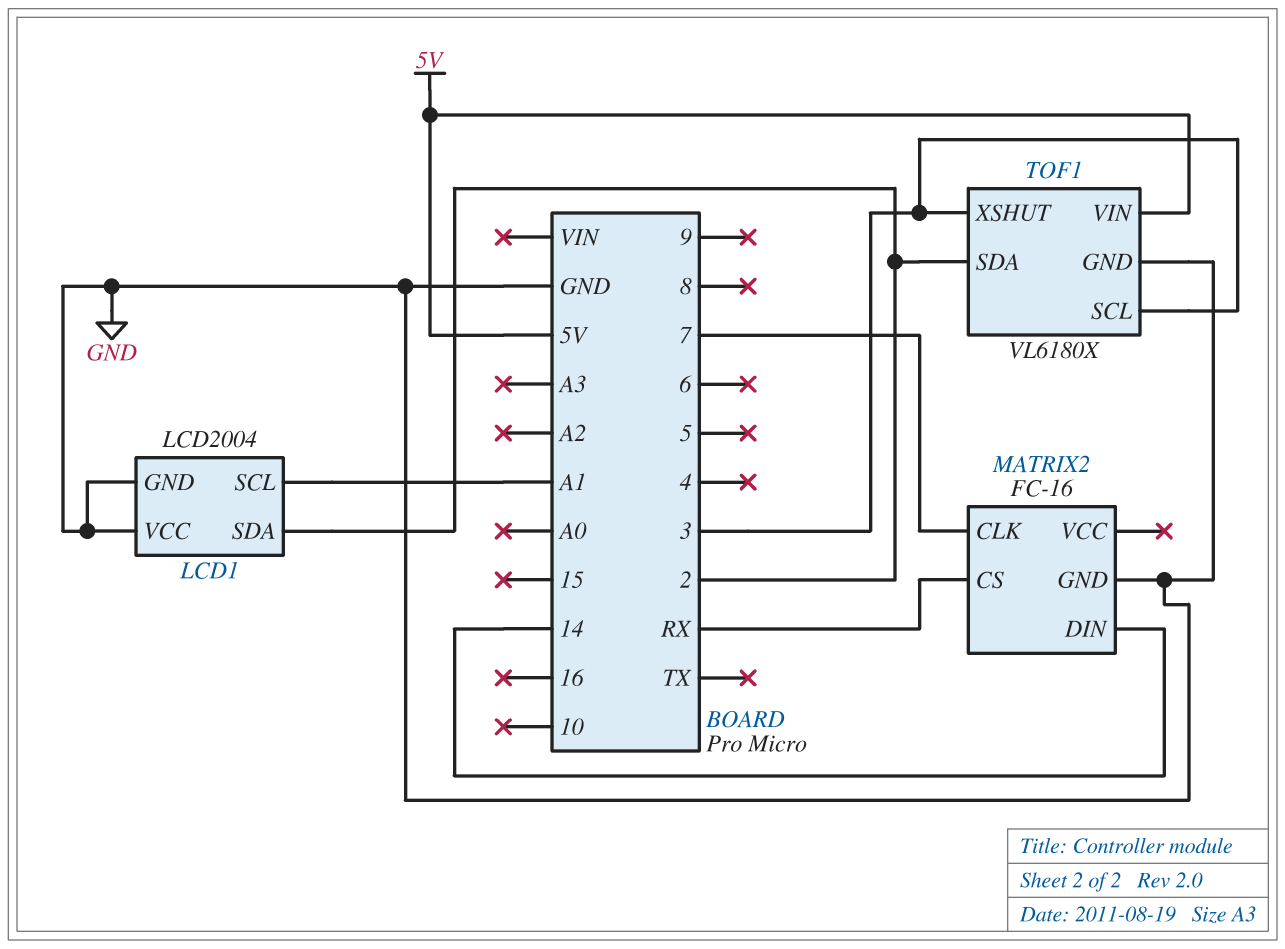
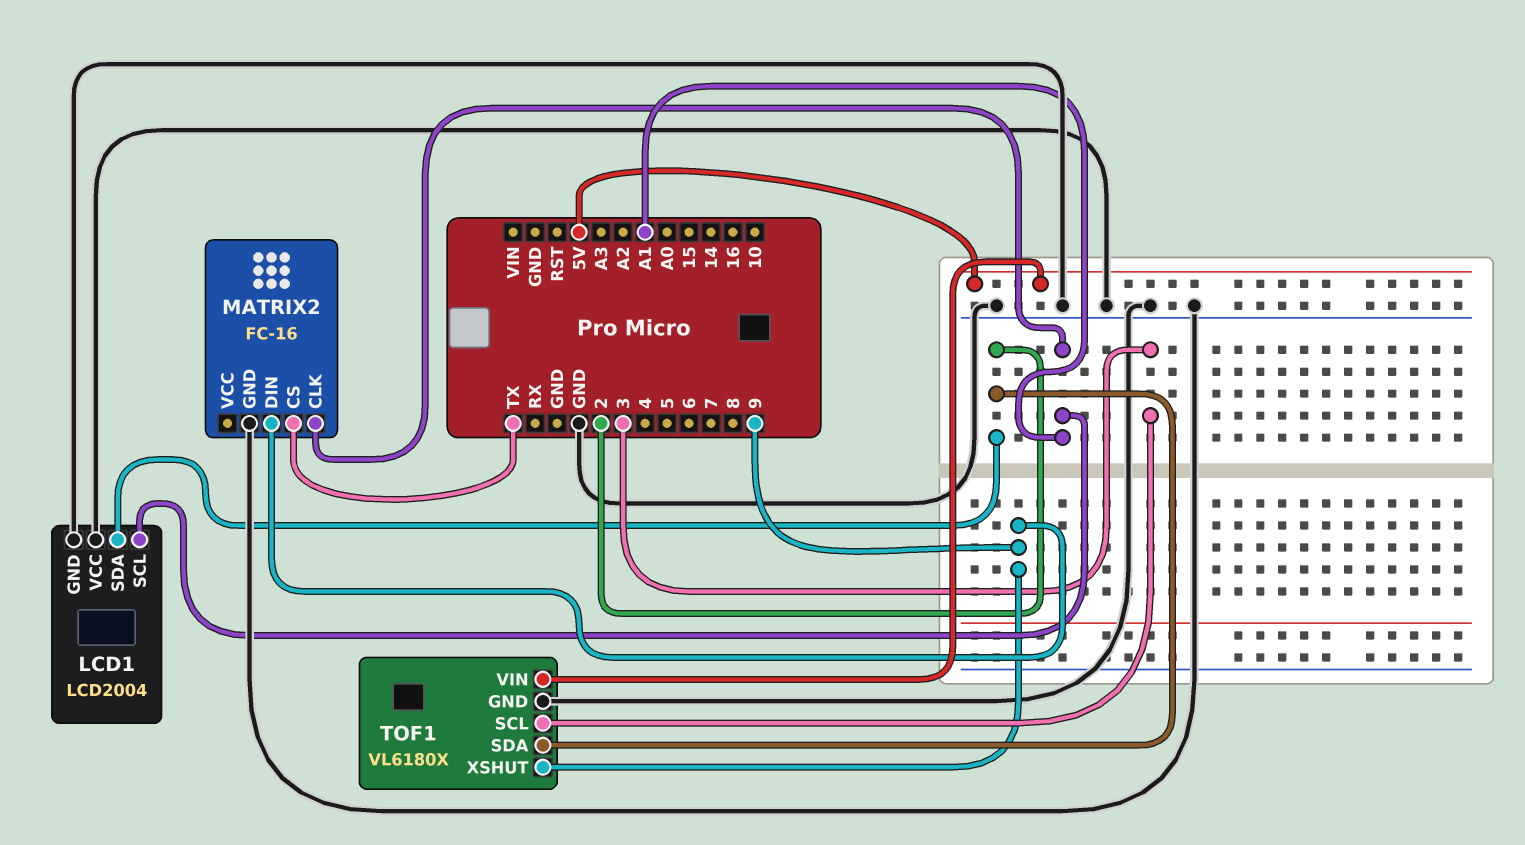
MATRIX2 pin CLK: 7 -> A1
MATRIX2 pin CS: RX -> TX
MATRIX2 pin DIN: 14 -> 9
TOF1 pin XSHUT: 3 -> 9

